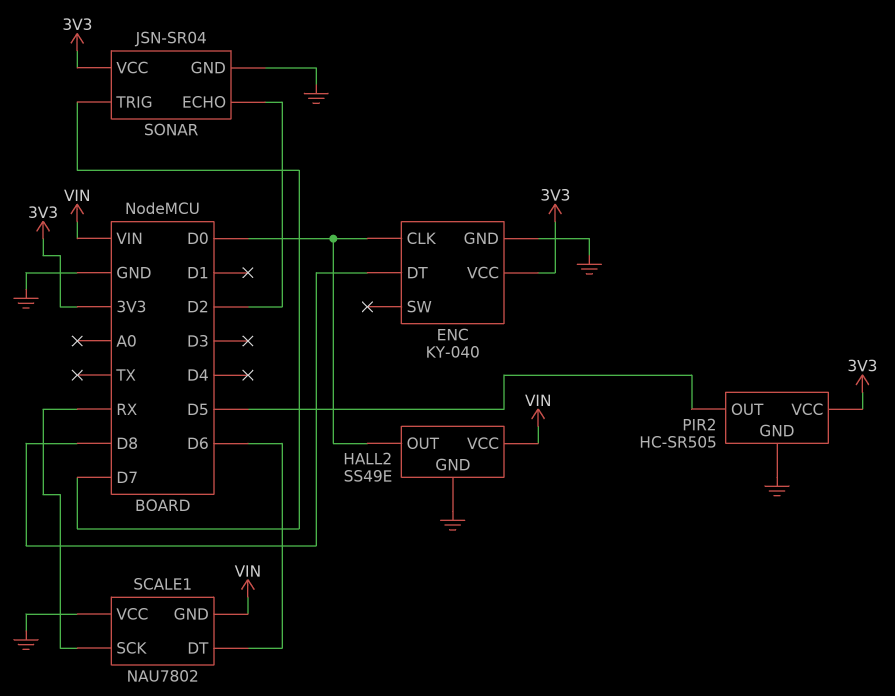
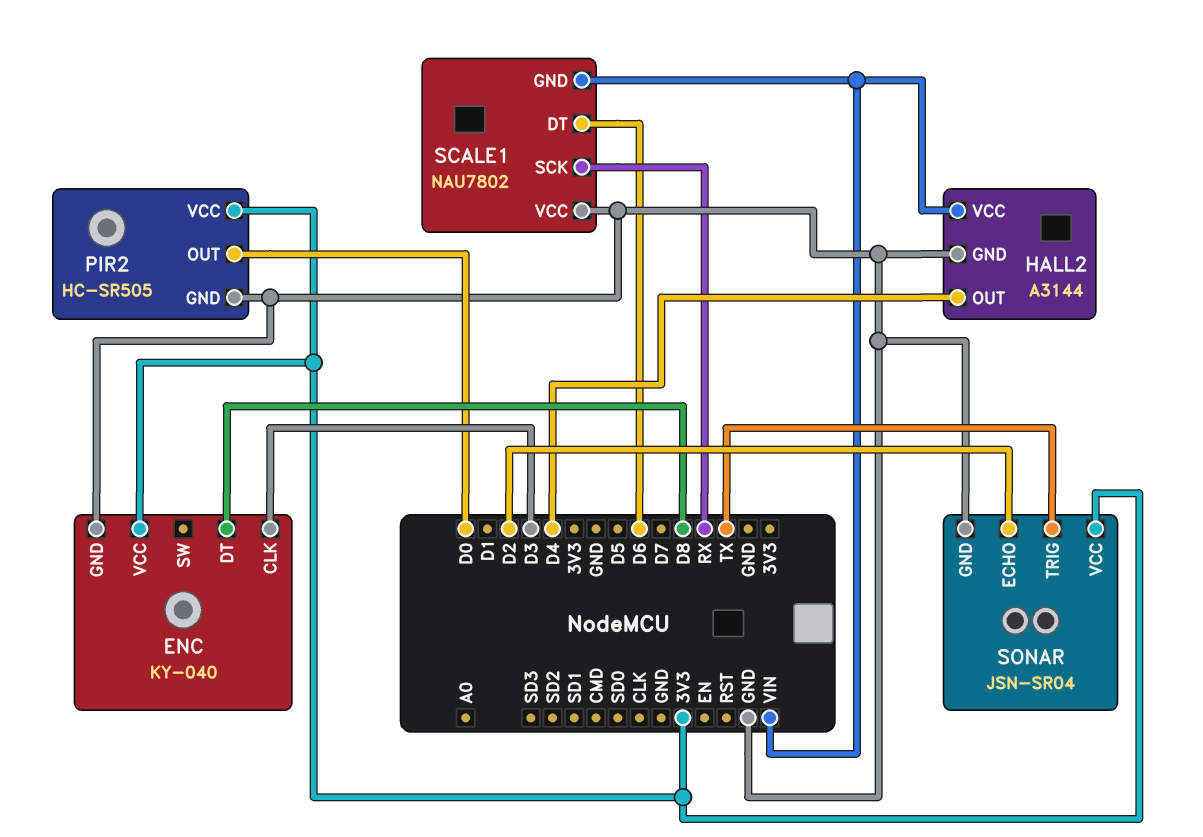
ENC pin CLK: D0 -> D3
HALL2: SS49E -> A3144
HALL2 pin OUT: D0 -> D4
PIR2 pin OUT: D5 -> D0
SONAR pin TRIG: D7 -> TX

